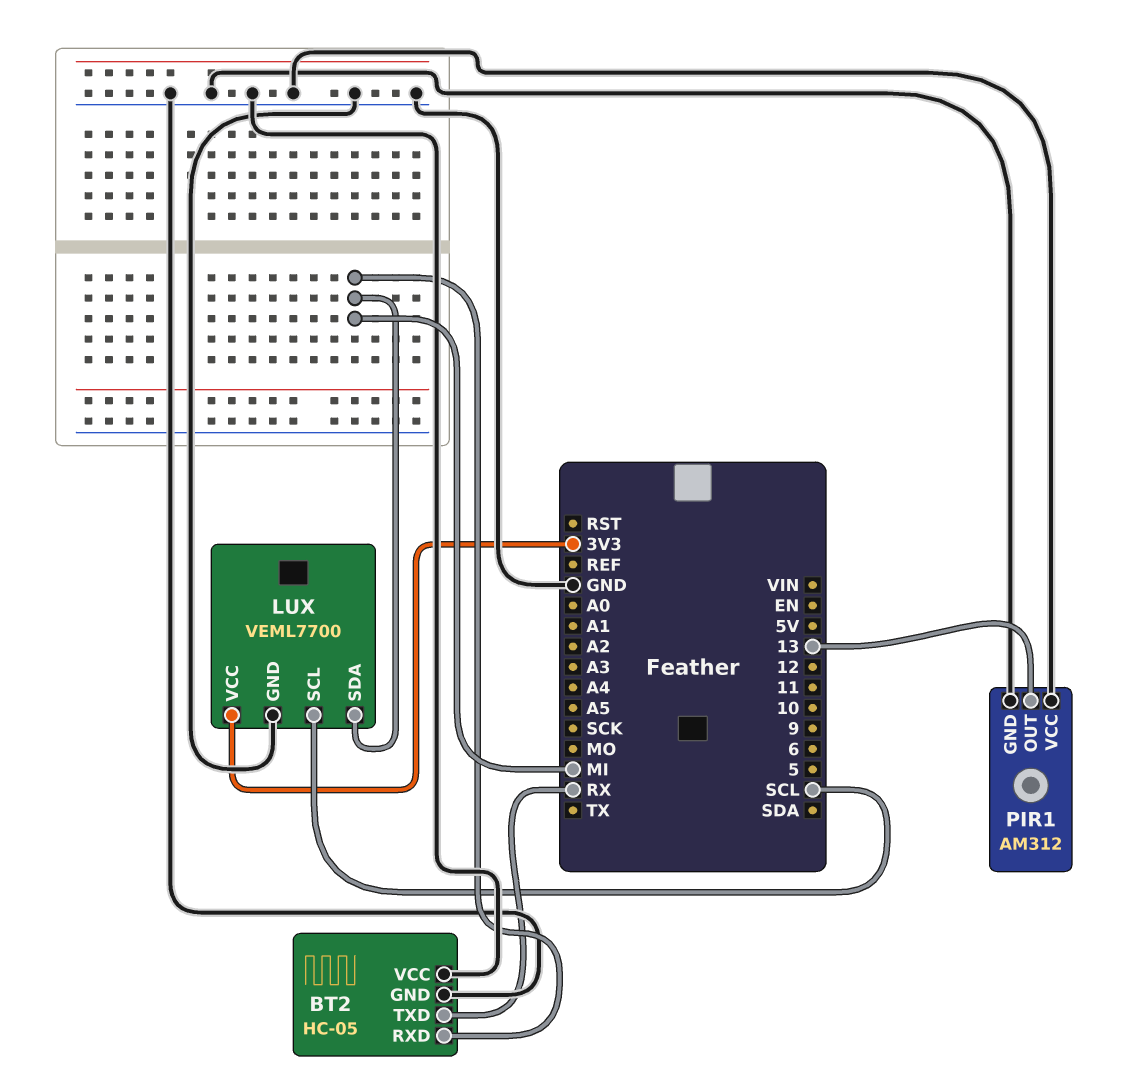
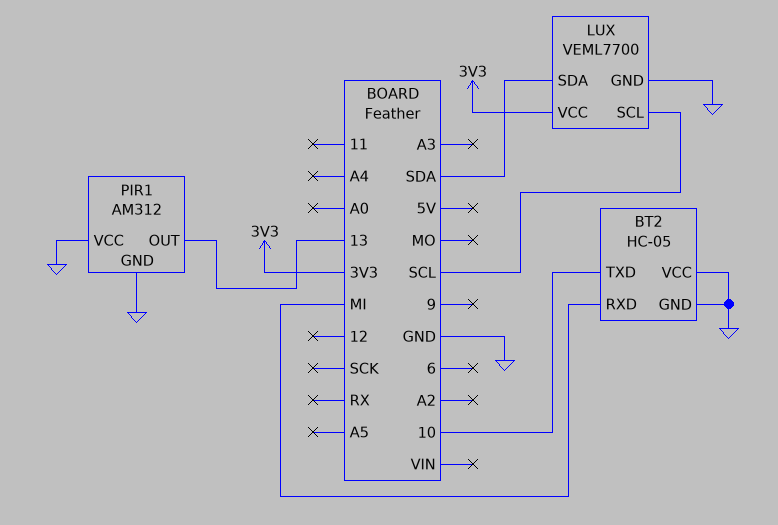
BT2 pin TXD: RX -> 10
LUX pin SDA: MI -> SDA

